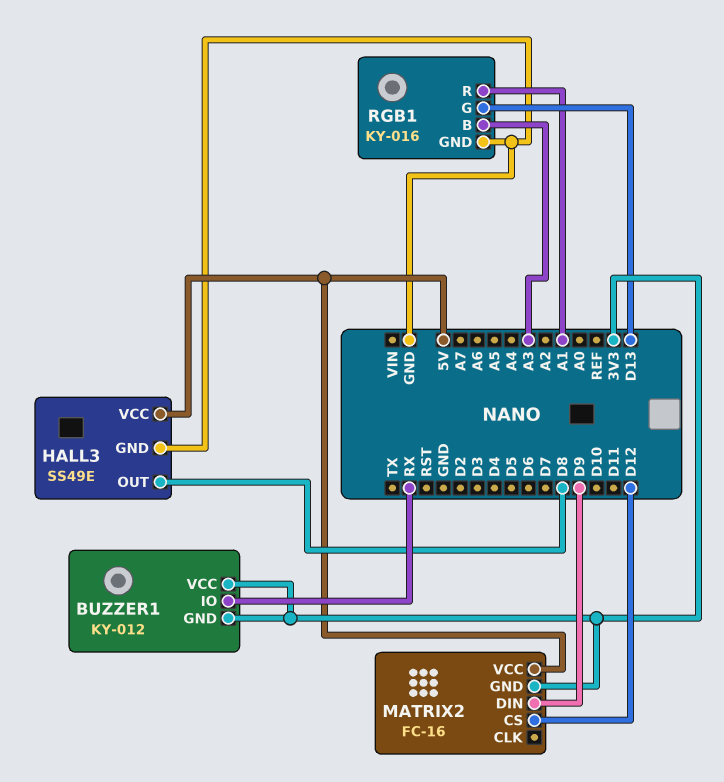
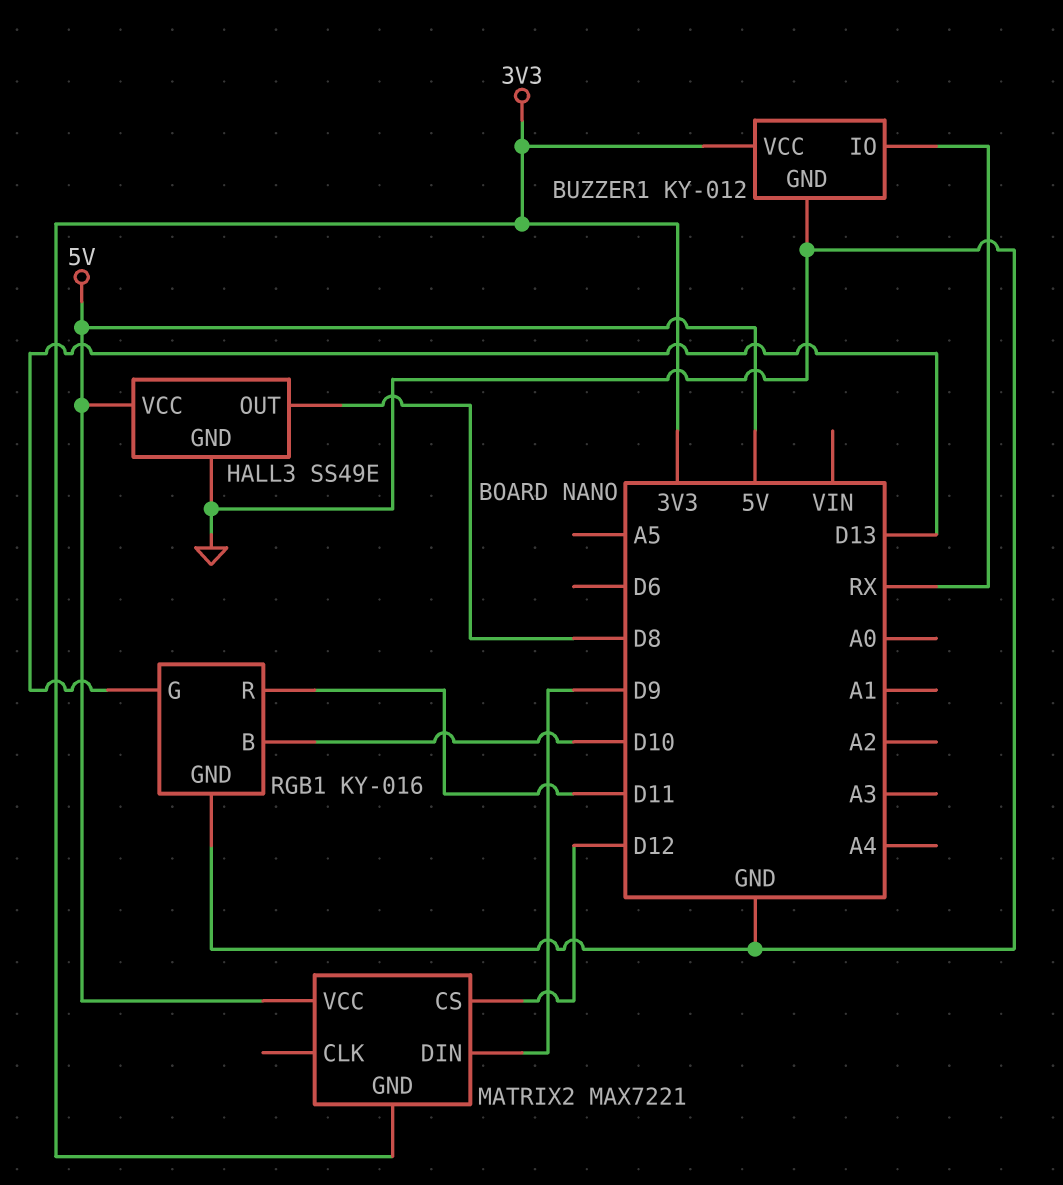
BUZZER1 pin GND: 3V3 -> GND
MATRIX2: FC-16 -> MAX7221
RGB1 pin B: A3 -> D10
RGB1 pin R: A1 -> D11

